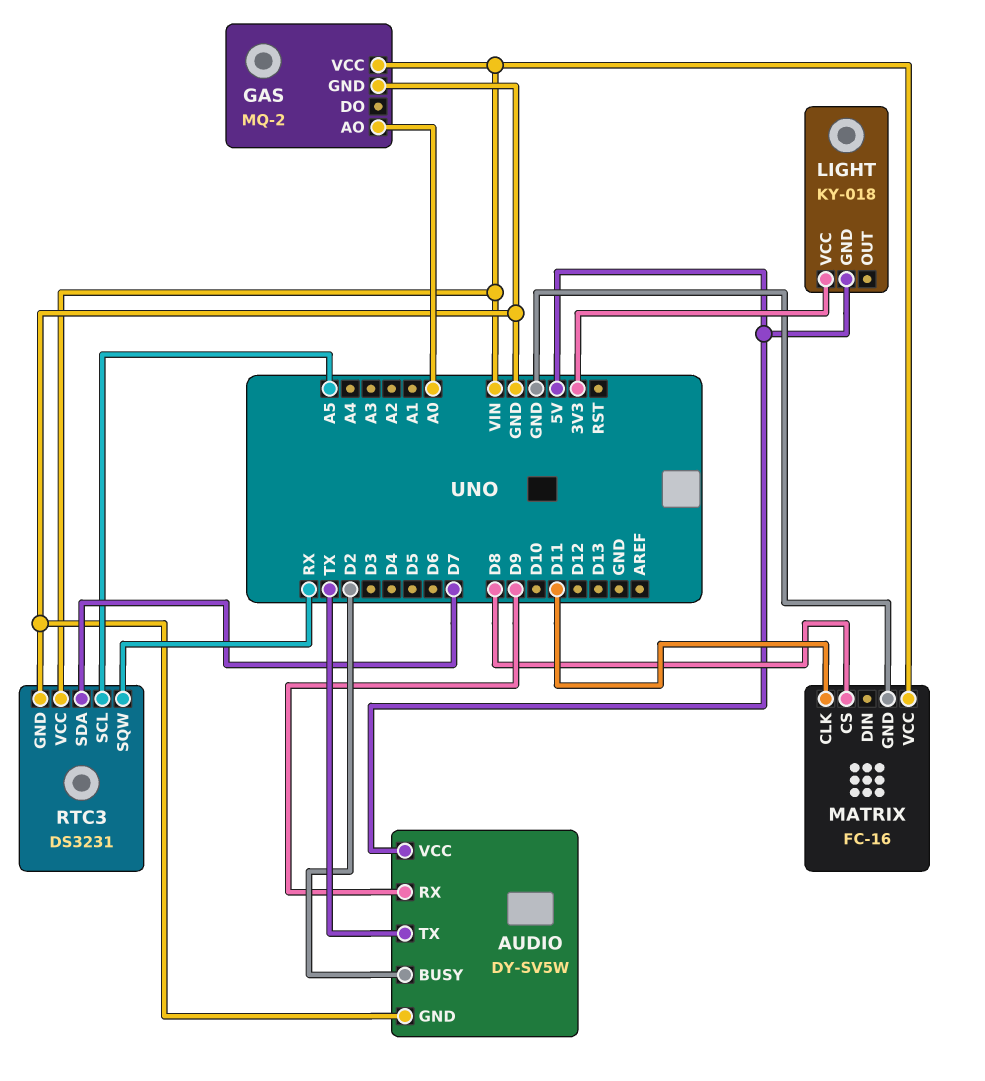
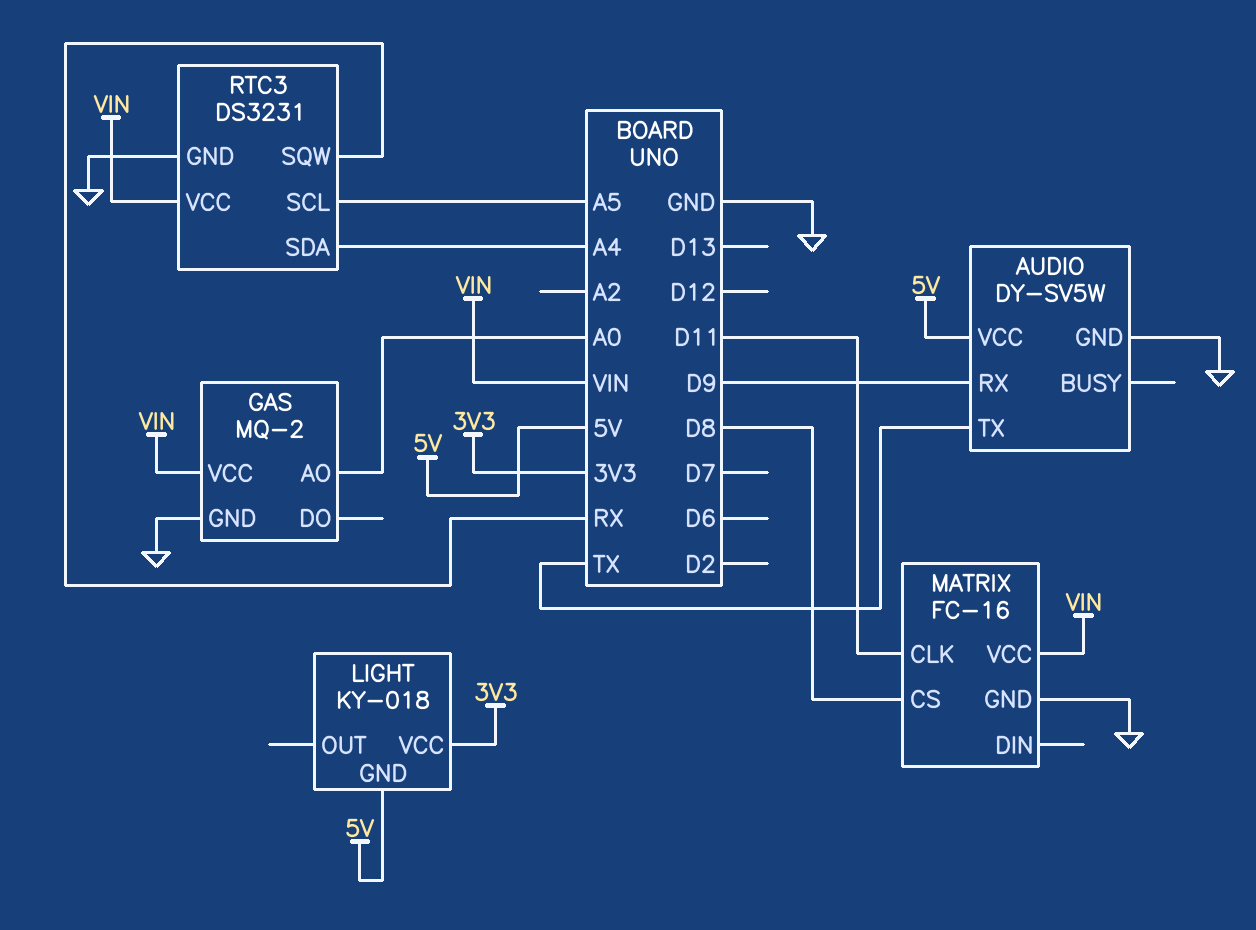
AUDIO pin BUSY: D2 -> none
RTC3 pin SDA: D7 -> A4

